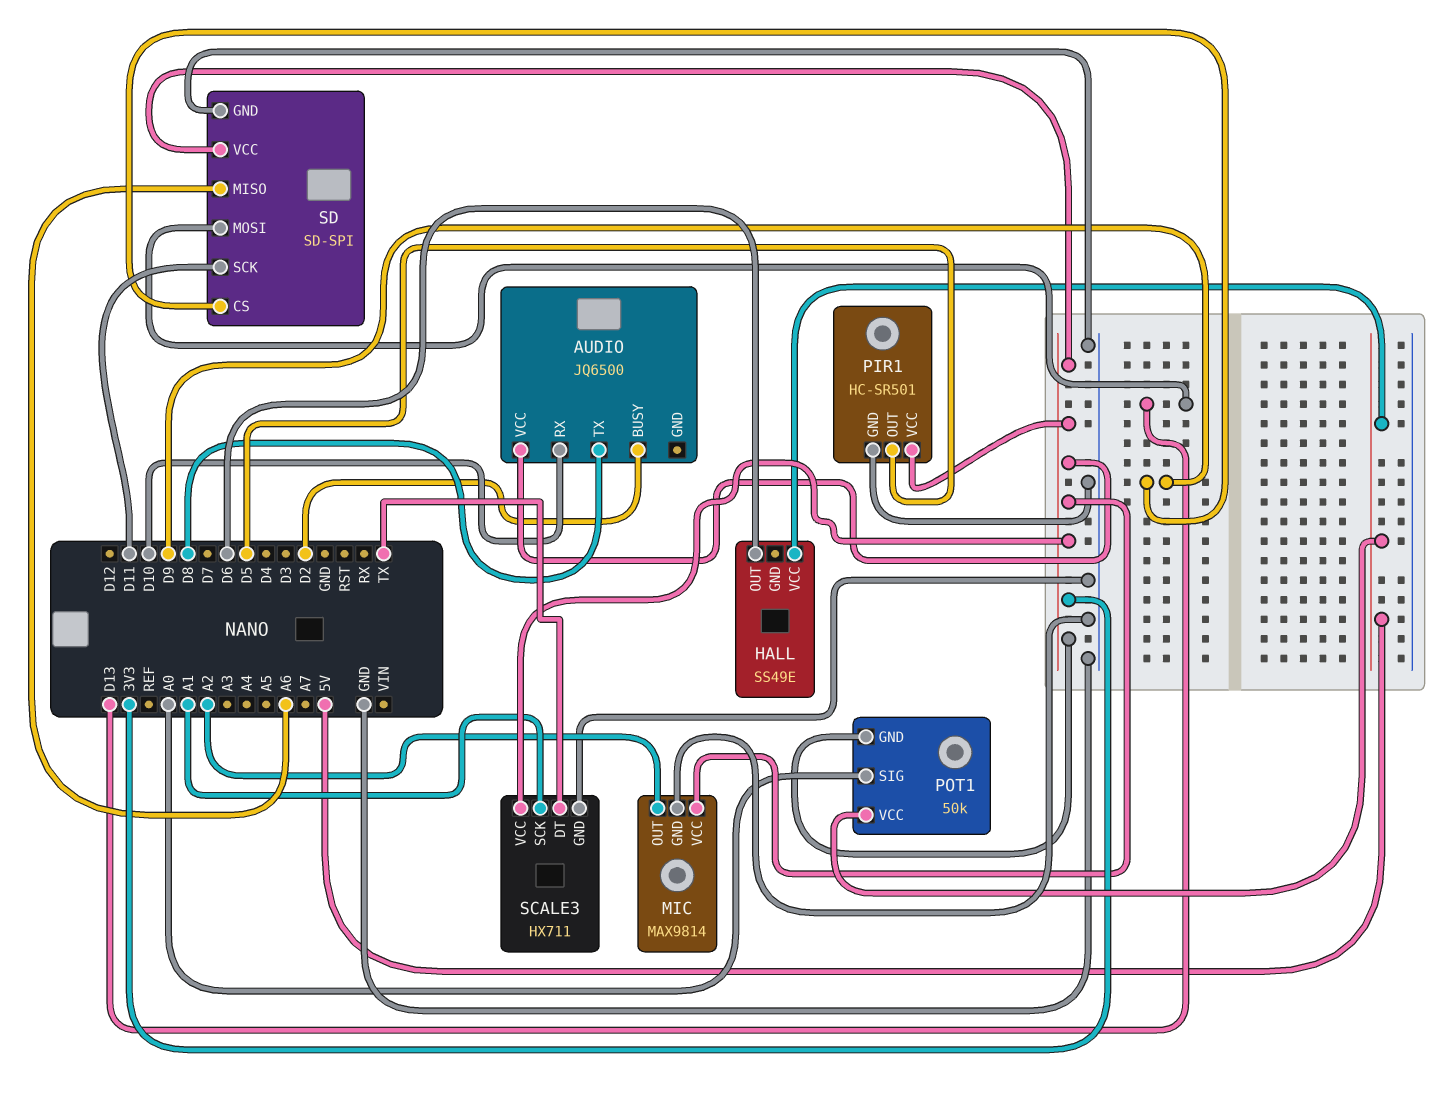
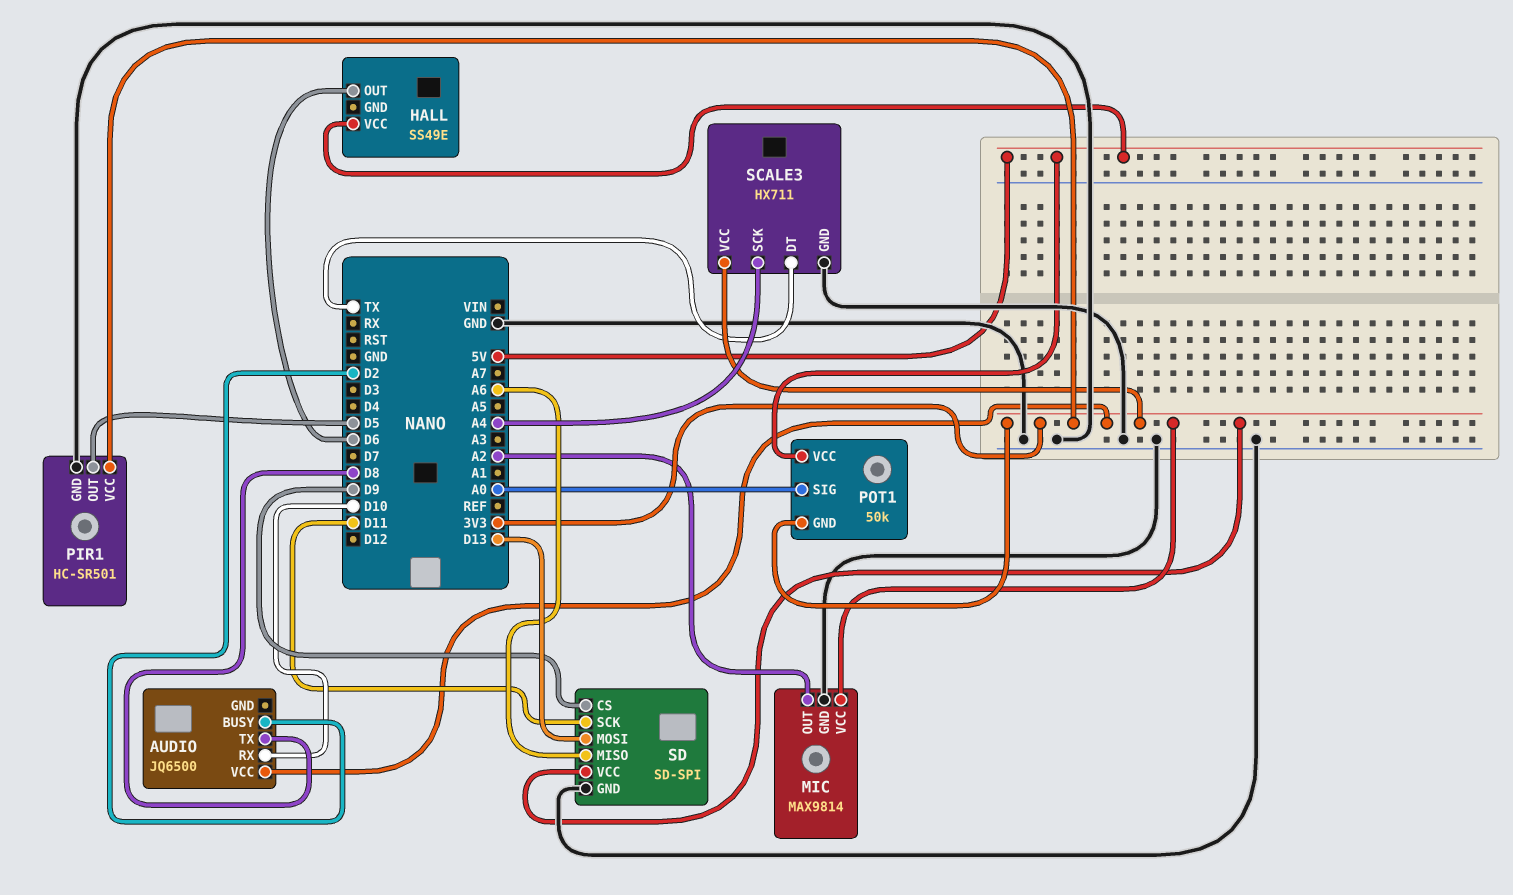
SCALE3 pin SCK: A1 -> A4

